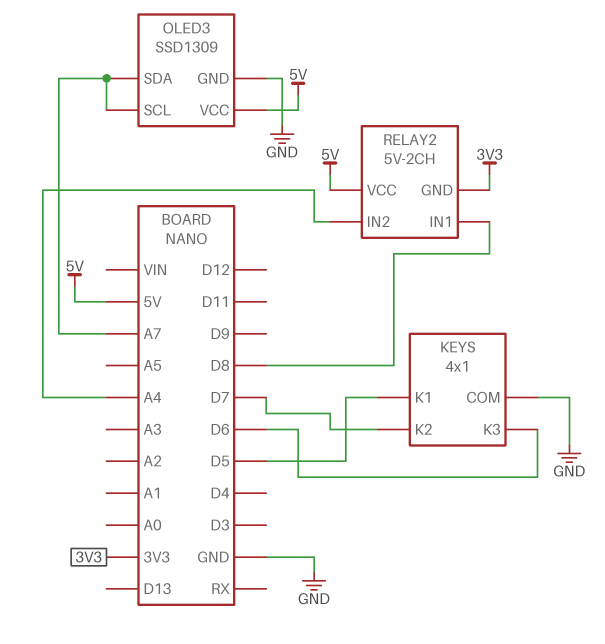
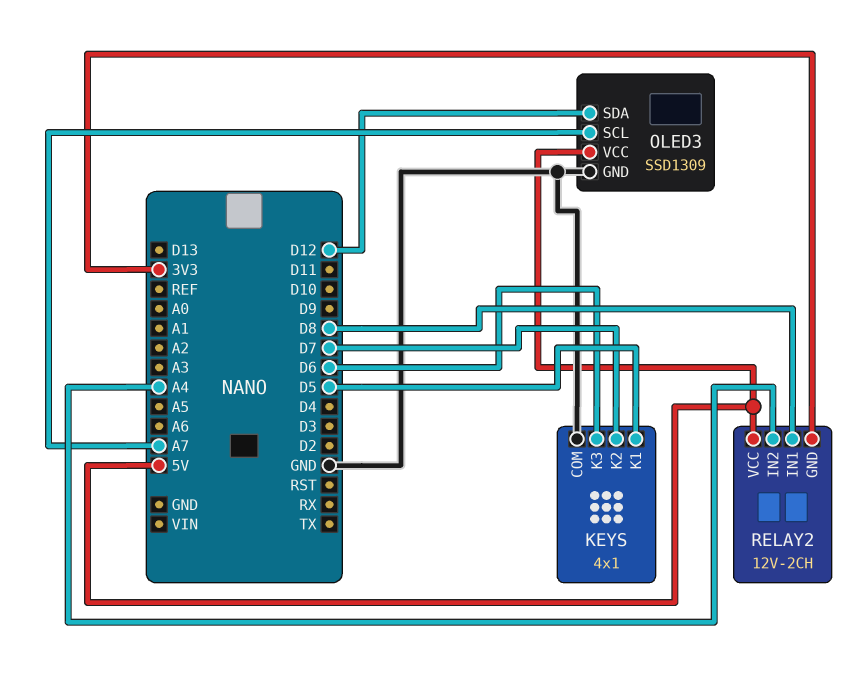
OLED3 pin SDA: A7 -> D12
RELAY2: 5V-2CH -> 12V-2CH

